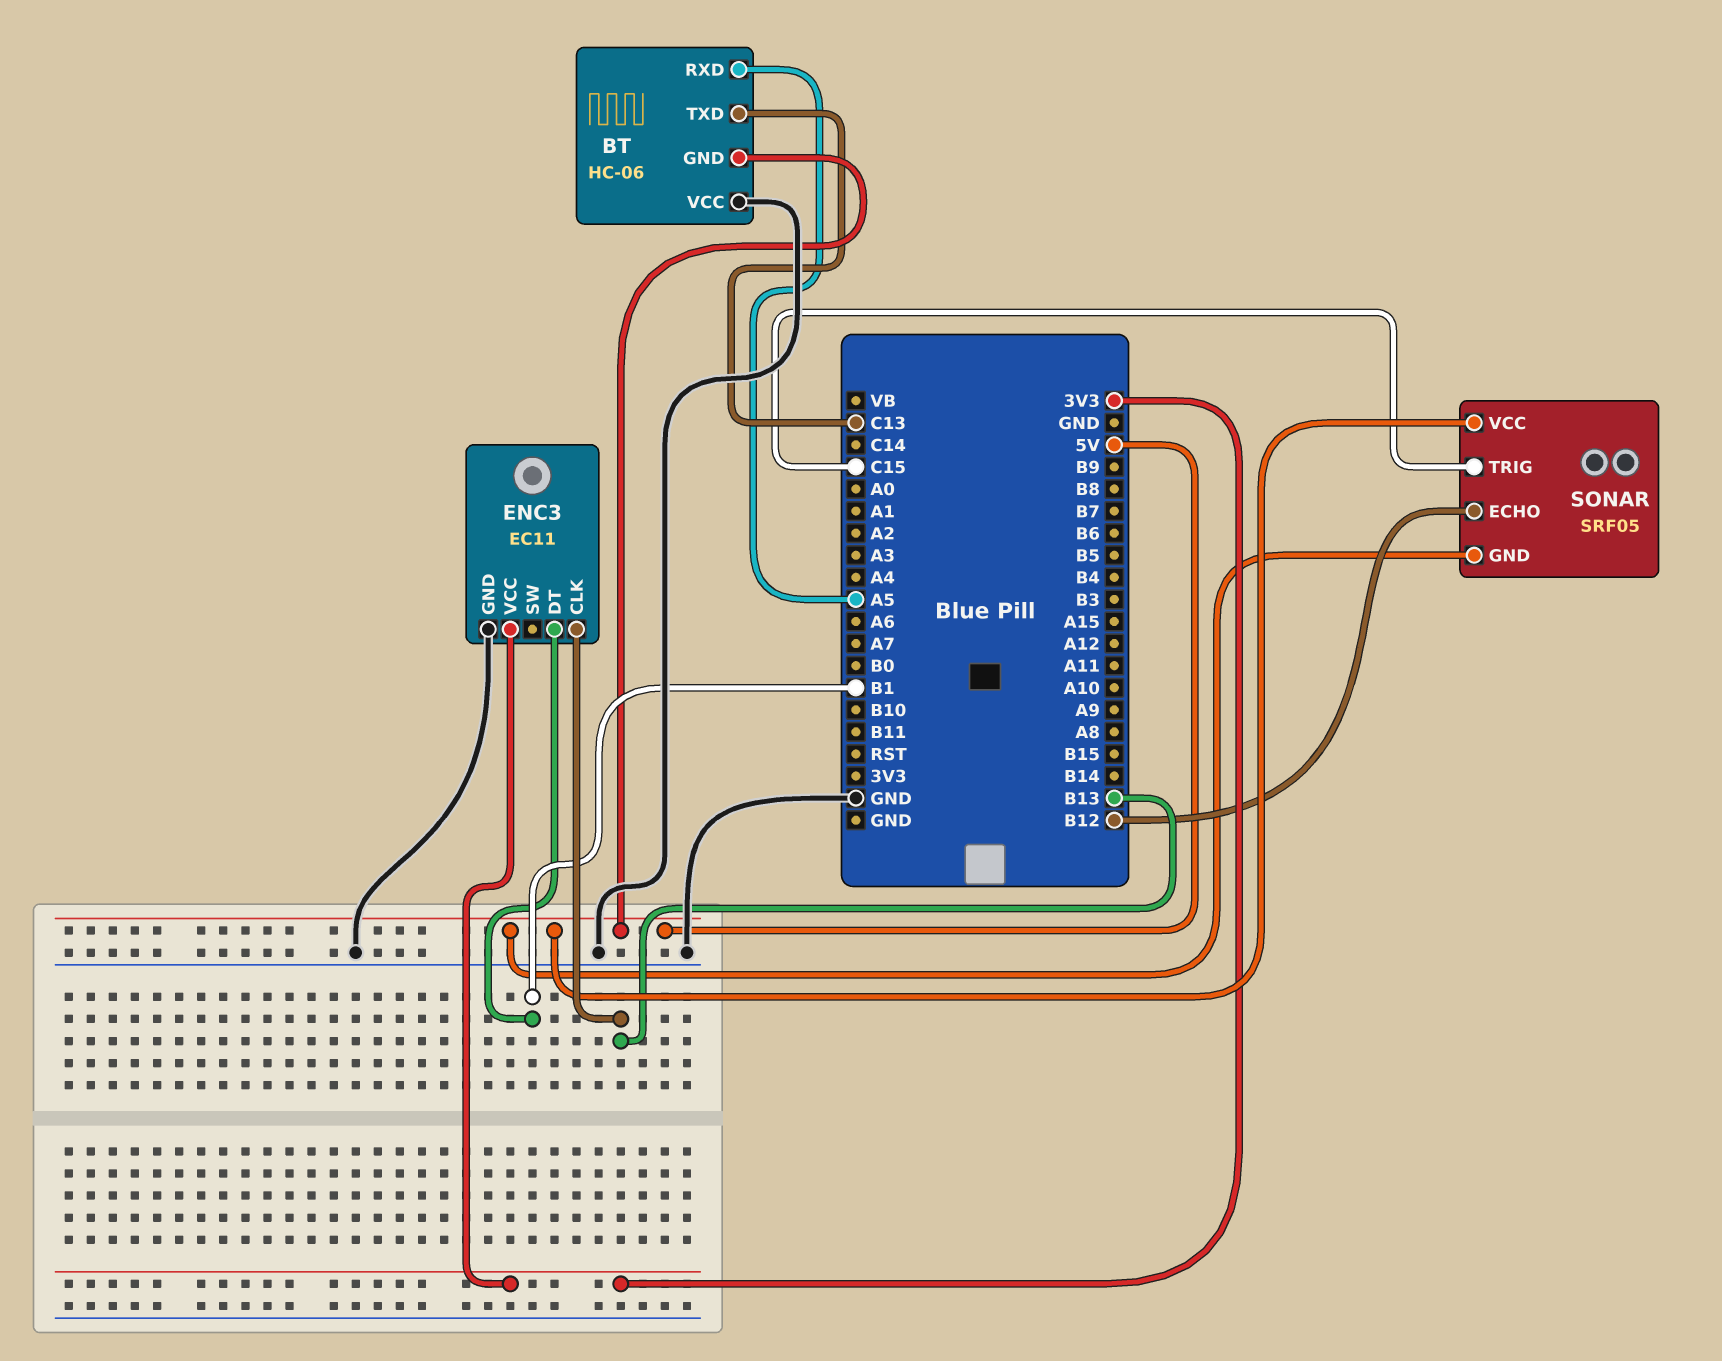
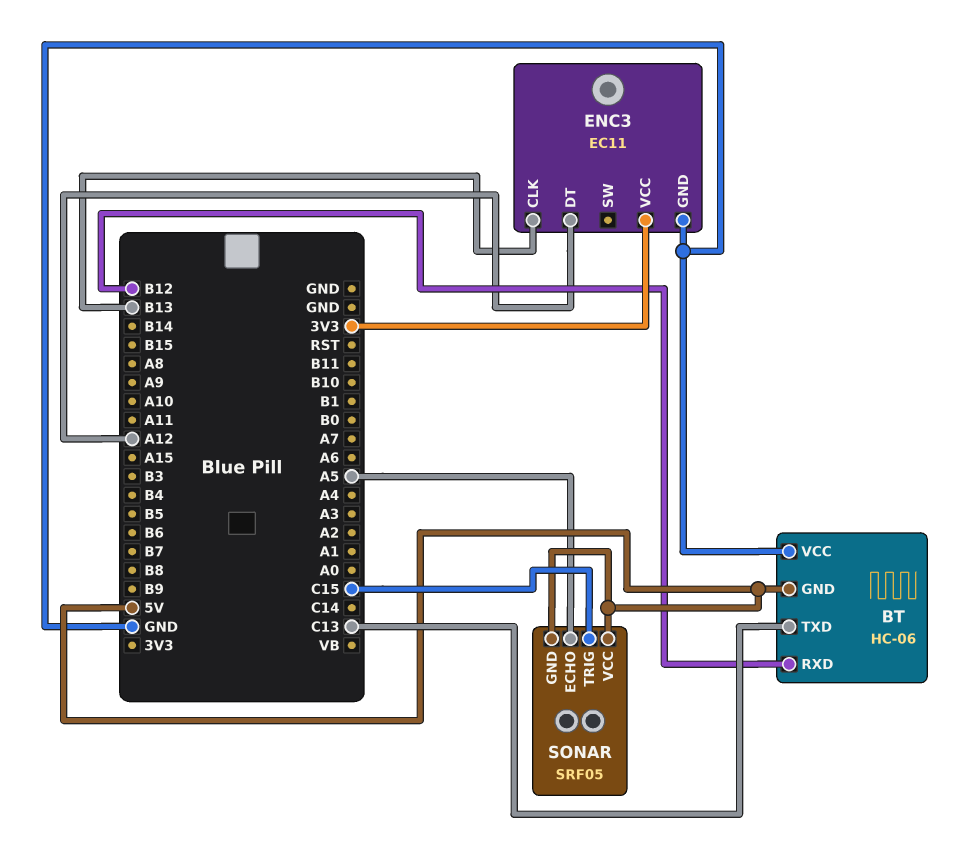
BT pin RXD: A5 -> B12
ENC3 pin DT: B1 -> A12
SONAR pin ECHO: B12 -> A5

